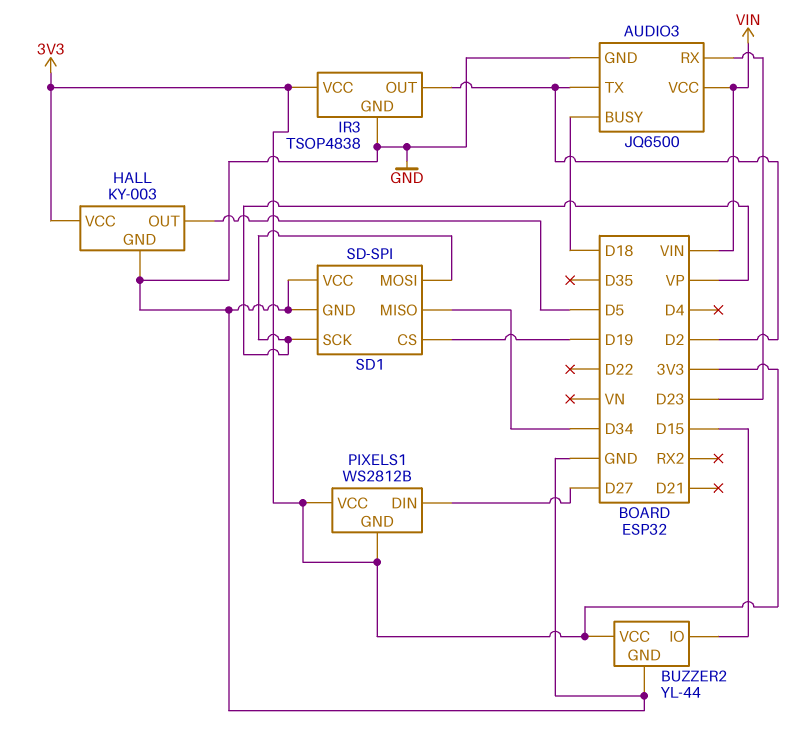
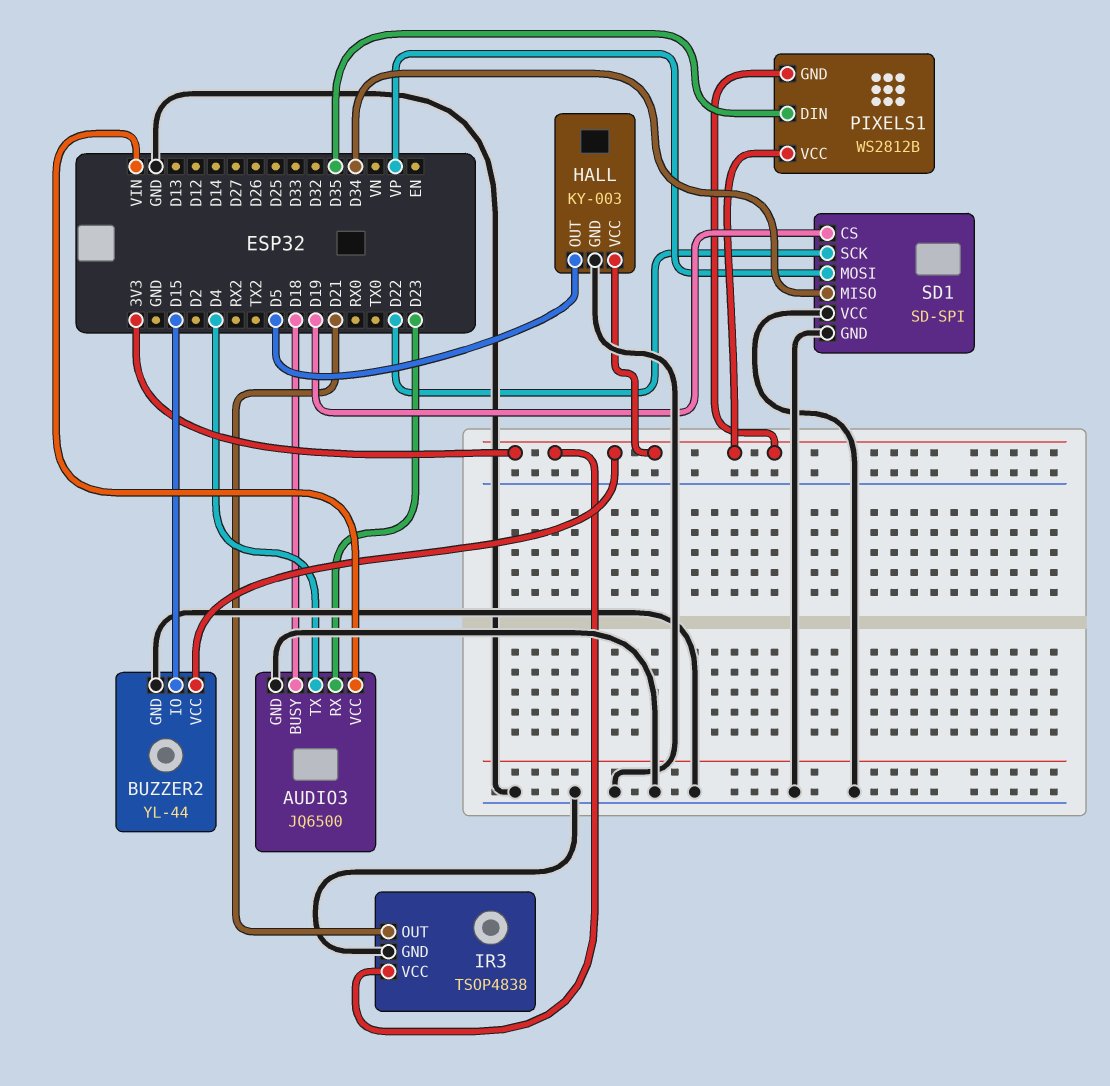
AUDIO3 pin TX: D2 -> D4
IR3 pin OUT: D2 -> D21
PIXELS1 pin DIN: D27 -> D35
SD1 pin SCK: VP -> D22

